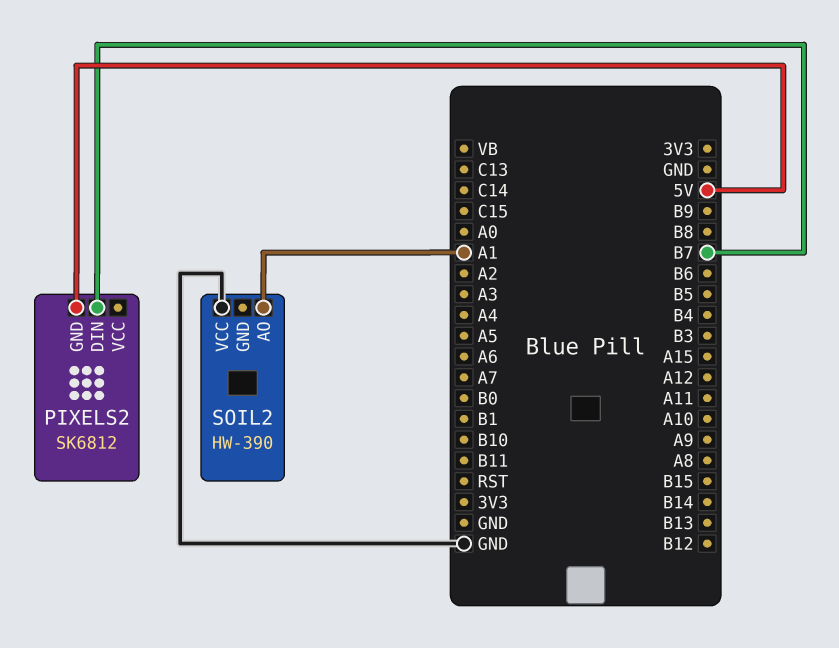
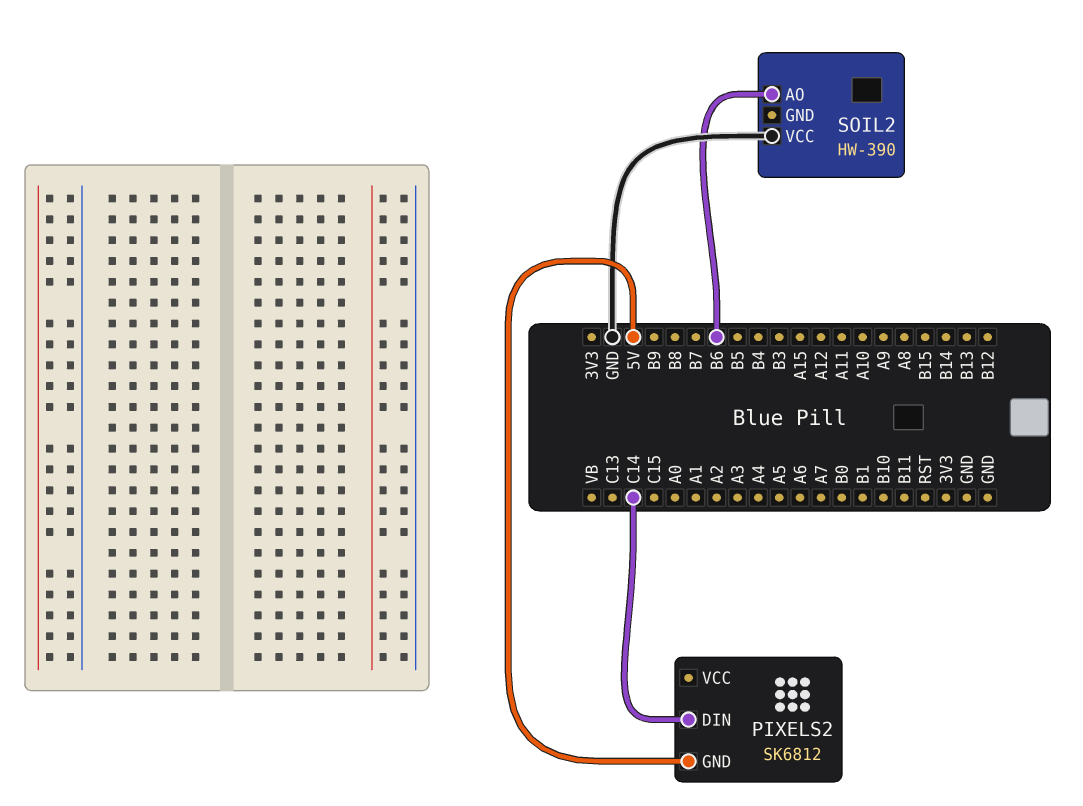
PIXELS2 pin DIN: B7 -> C14
SOIL2 pin AO: A1 -> B6

